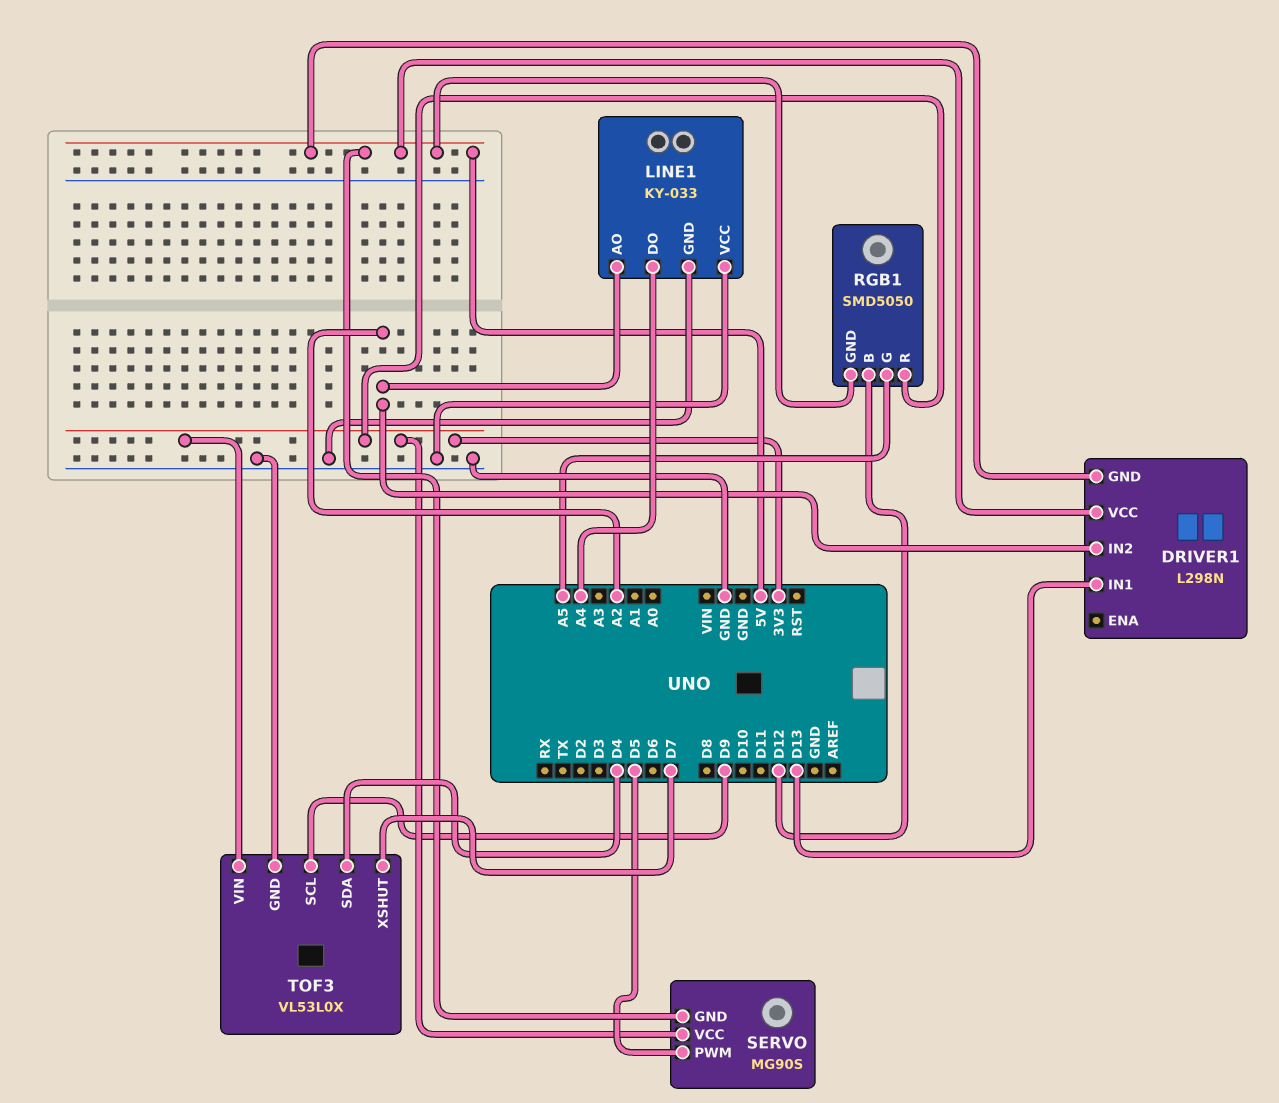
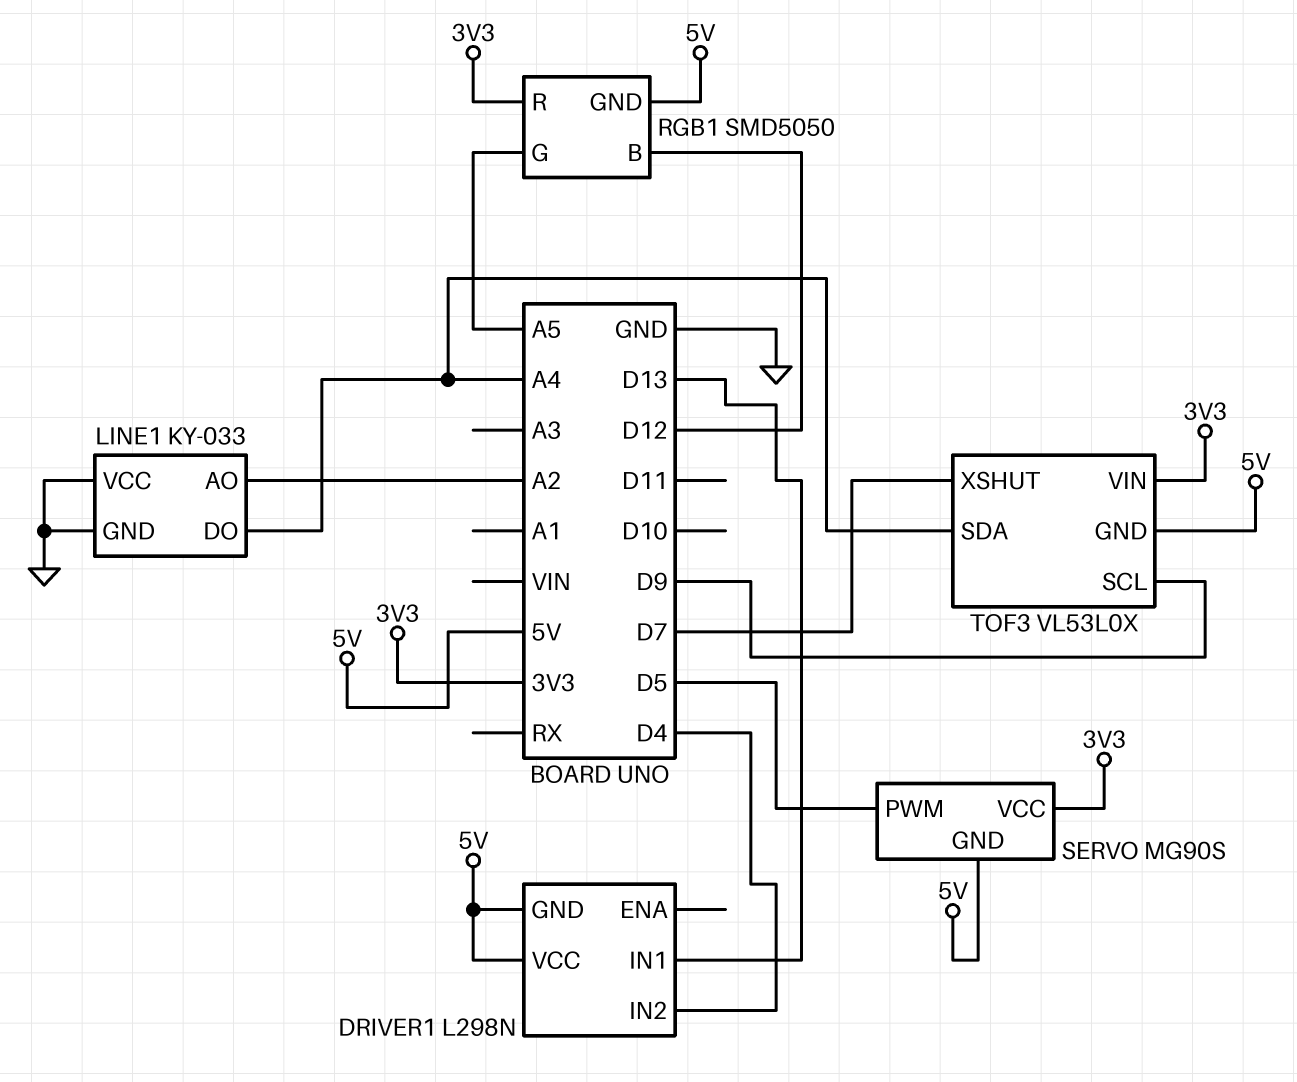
DRIVER1 pin IN2: A2 -> D4
TOF3 pin GND: GND -> 5V
TOF3 pin SDA: D4 -> A4

